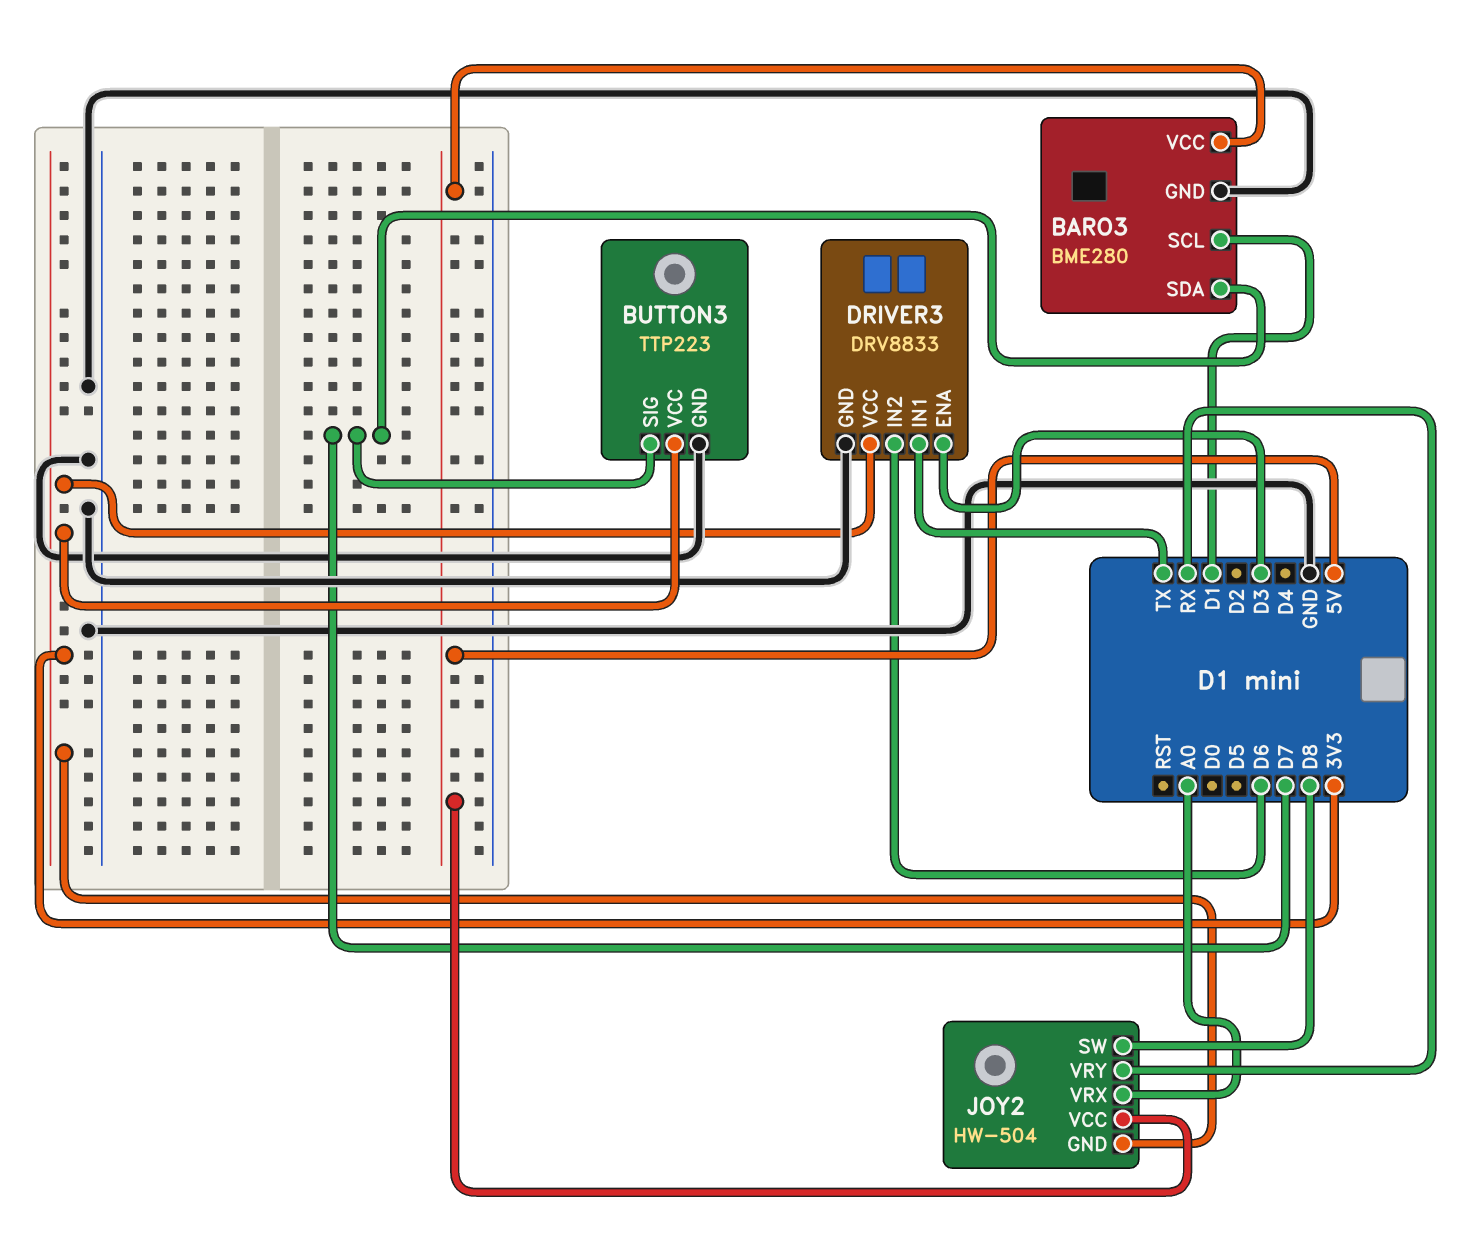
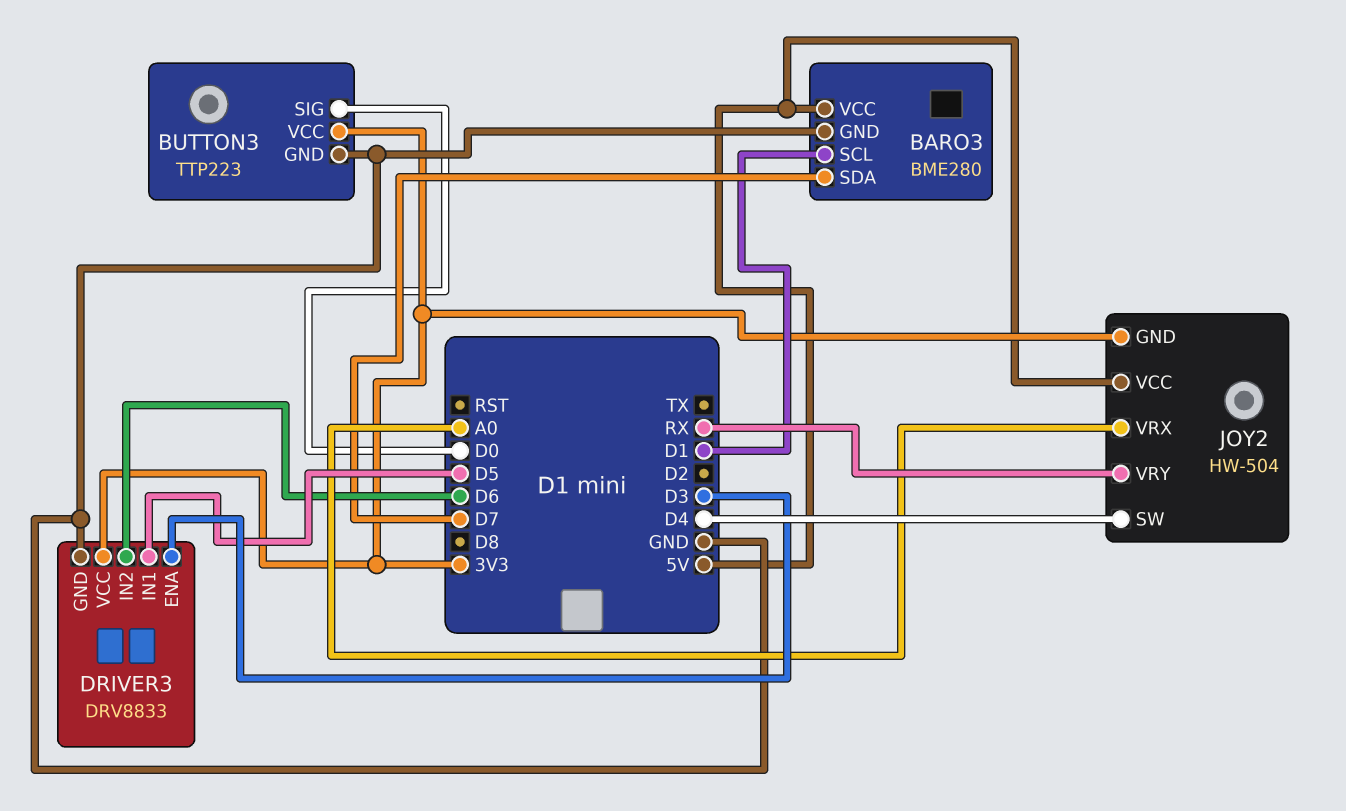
BUTTON3 pin SIG: D7 -> D0
DRIVER3 pin IN1: TX -> D5
JOY2 pin SW: D8 -> D4

